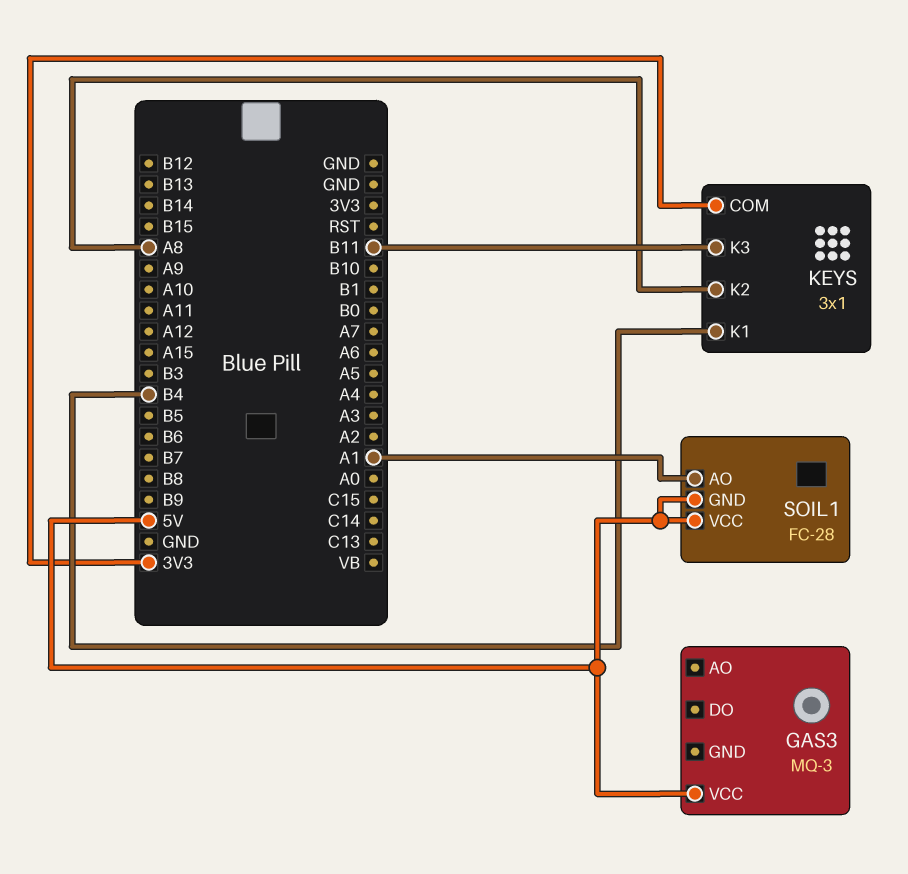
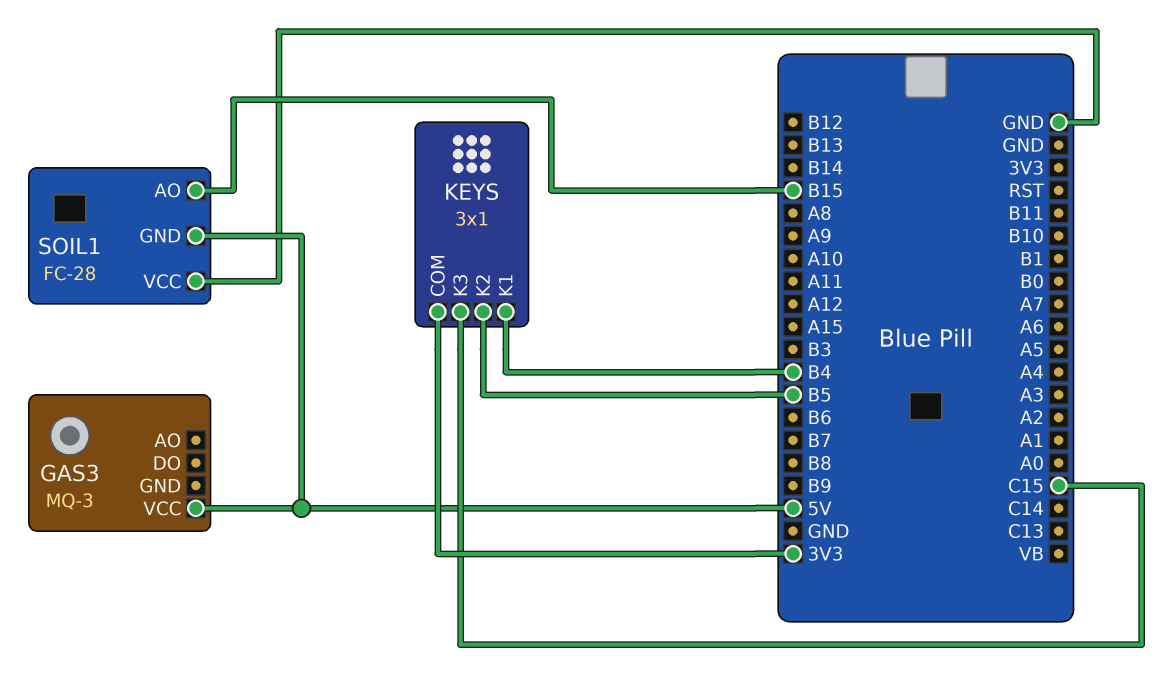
KEYS pin K2: A8 -> B5
KEYS pin K3: B11 -> C15
SOIL1 pin AO: A1 -> B15
SOIL1 pin VCC: 5V -> GND

